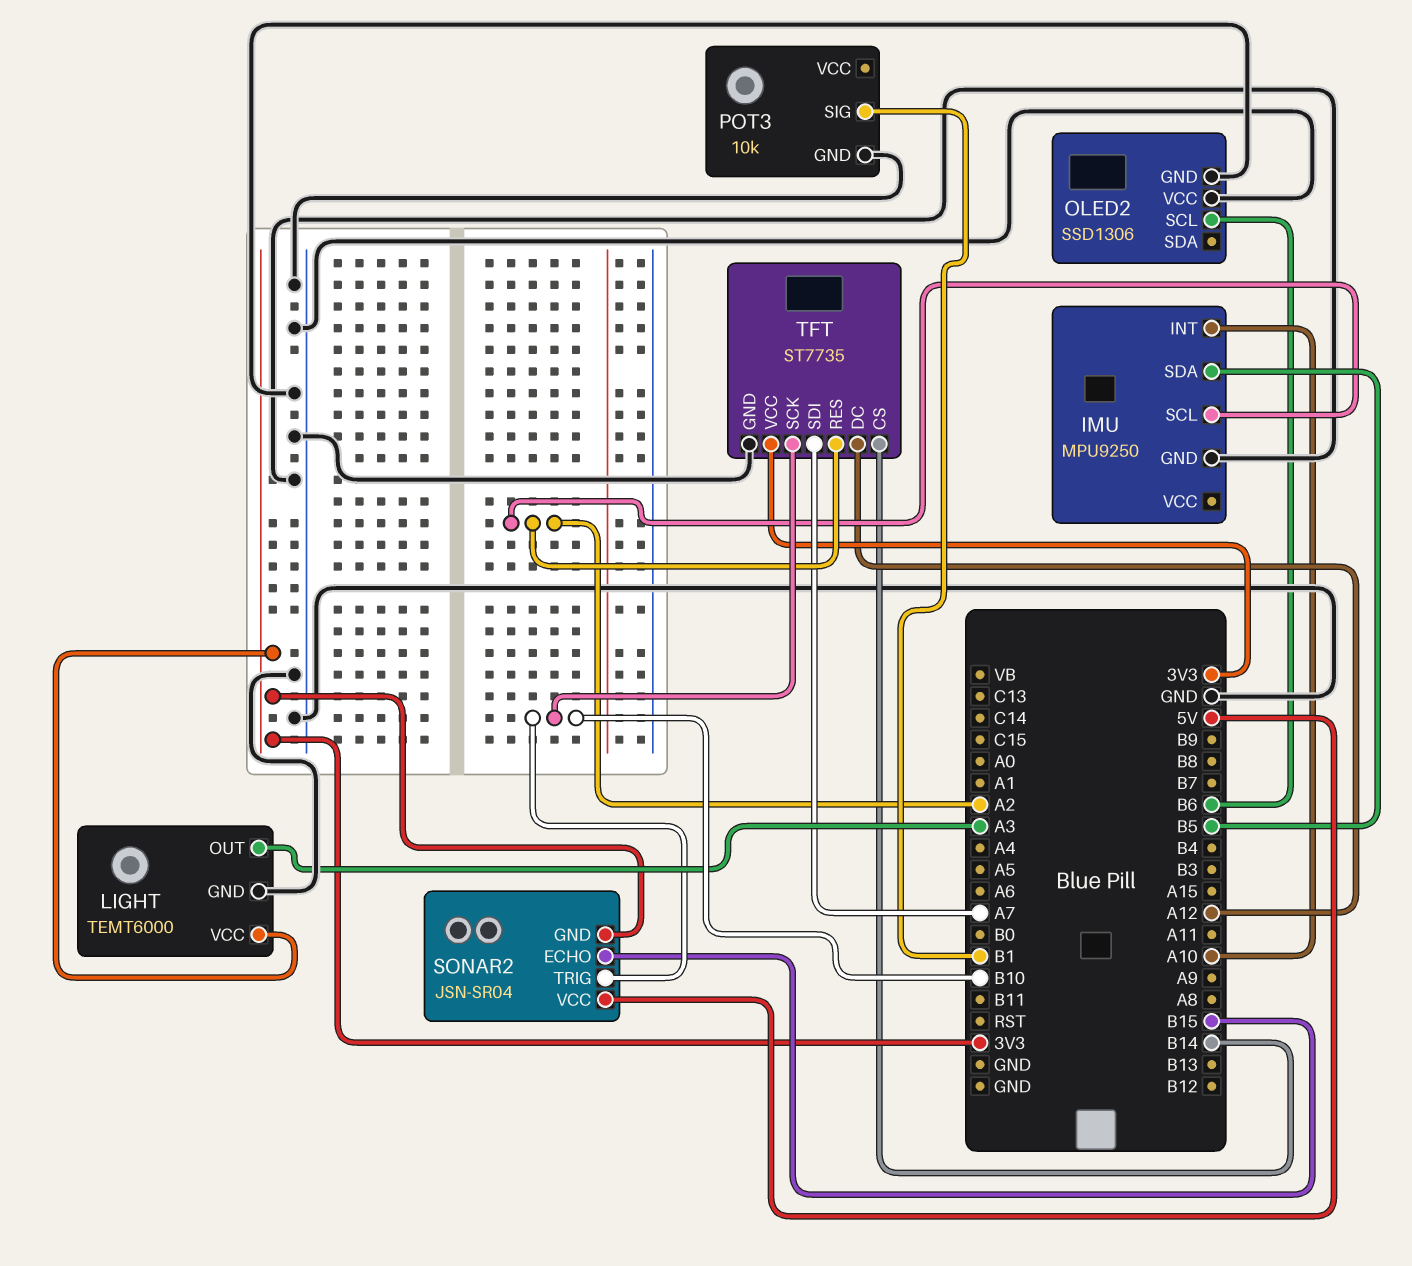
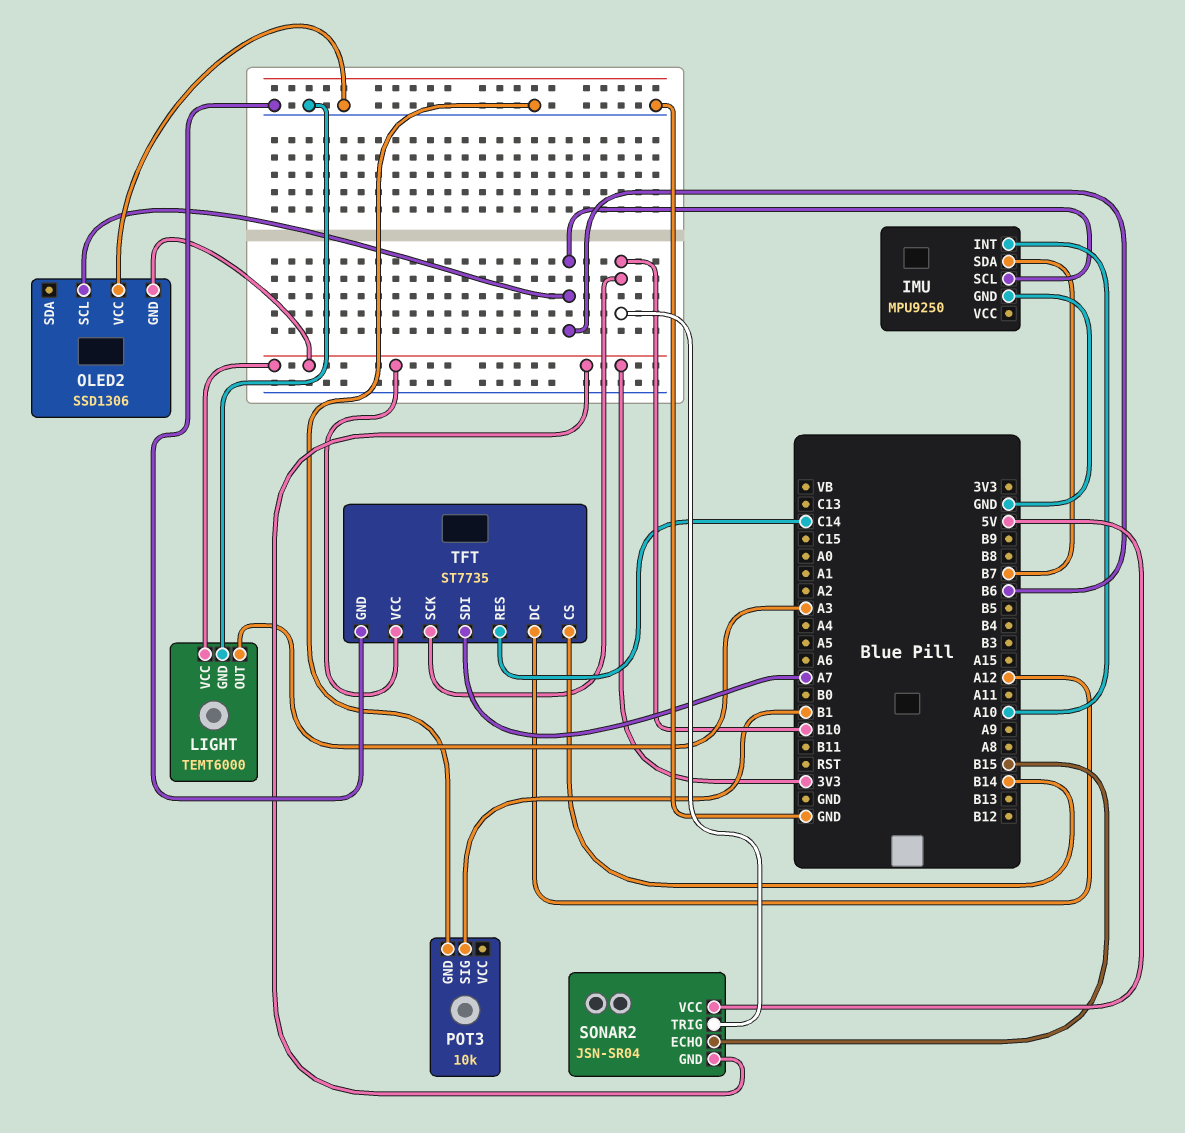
IMU pin SCL: A2 -> B6
IMU pin SDA: B5 -> B7
OLED2 pin GND: GND -> 3V3
TFT pin RES: A2 -> C14

